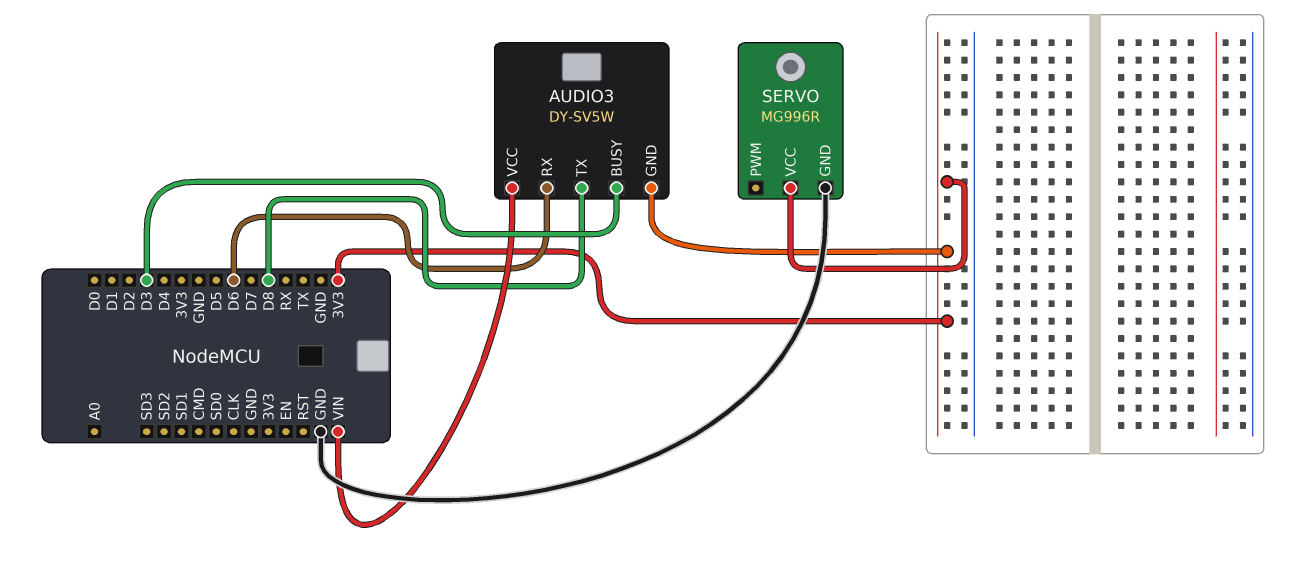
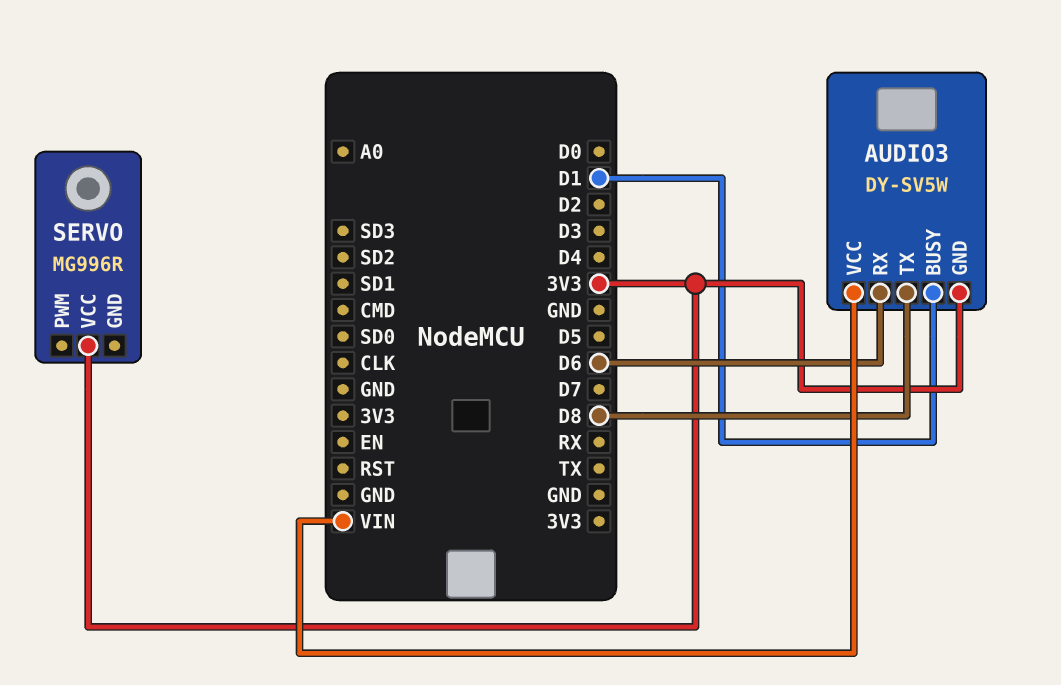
AUDIO3 pin BUSY: D3 -> D1
SERVO pin GND: GND -> none

